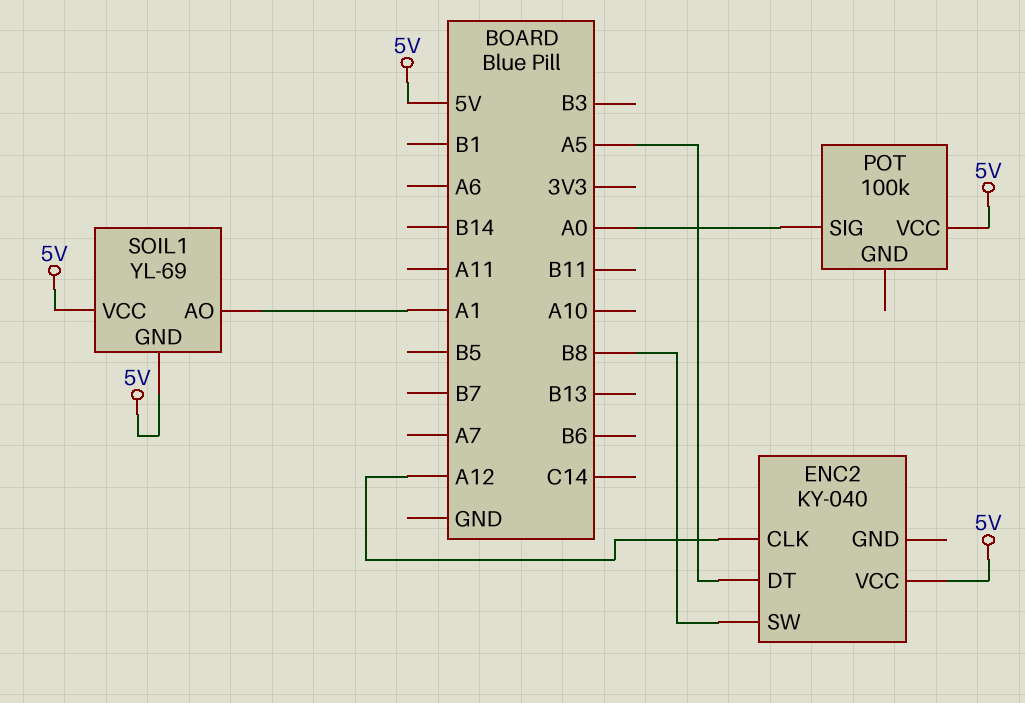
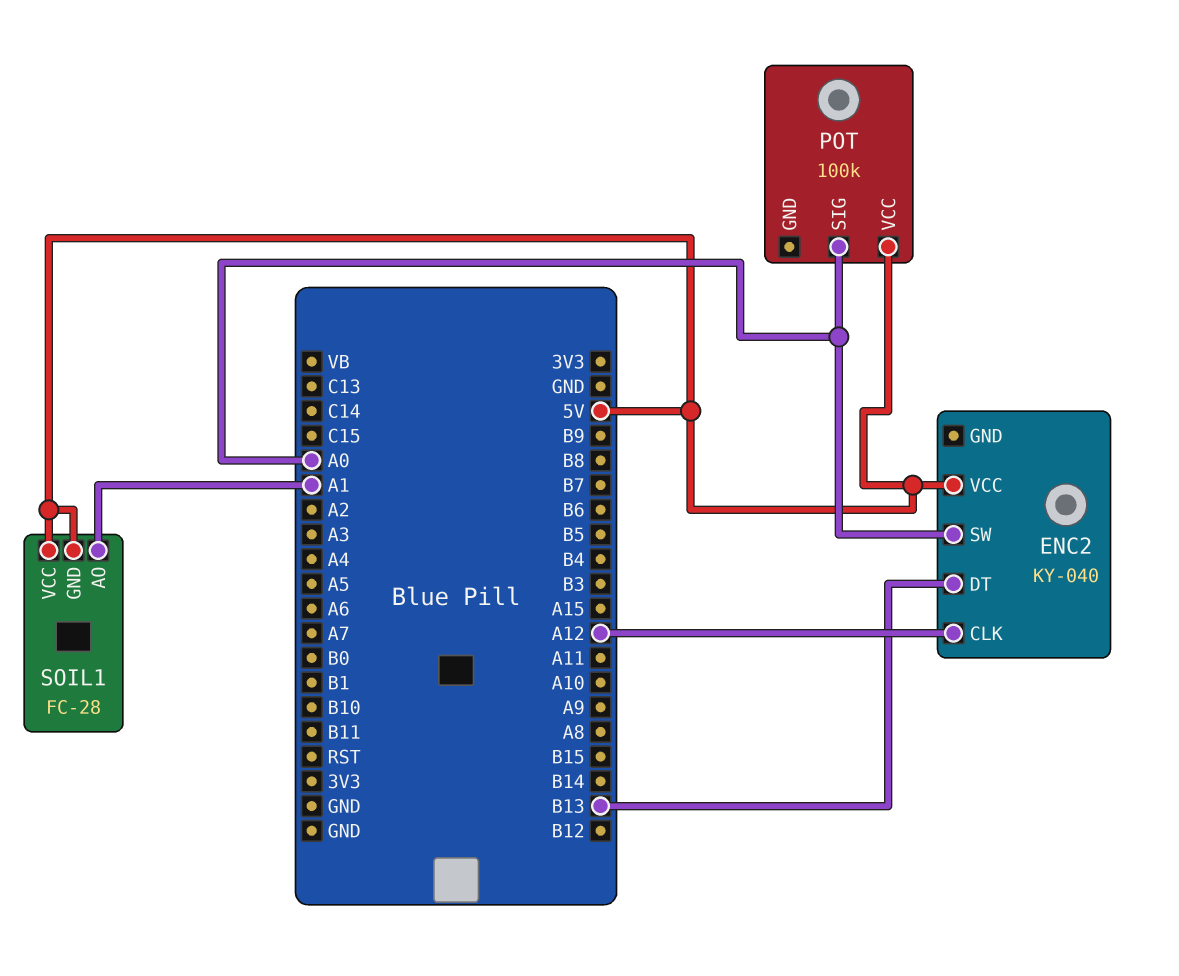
ENC2 pin DT: A5 -> B13
ENC2 pin SW: B8 -> A0
SOIL1: YL-69 -> FC-28

